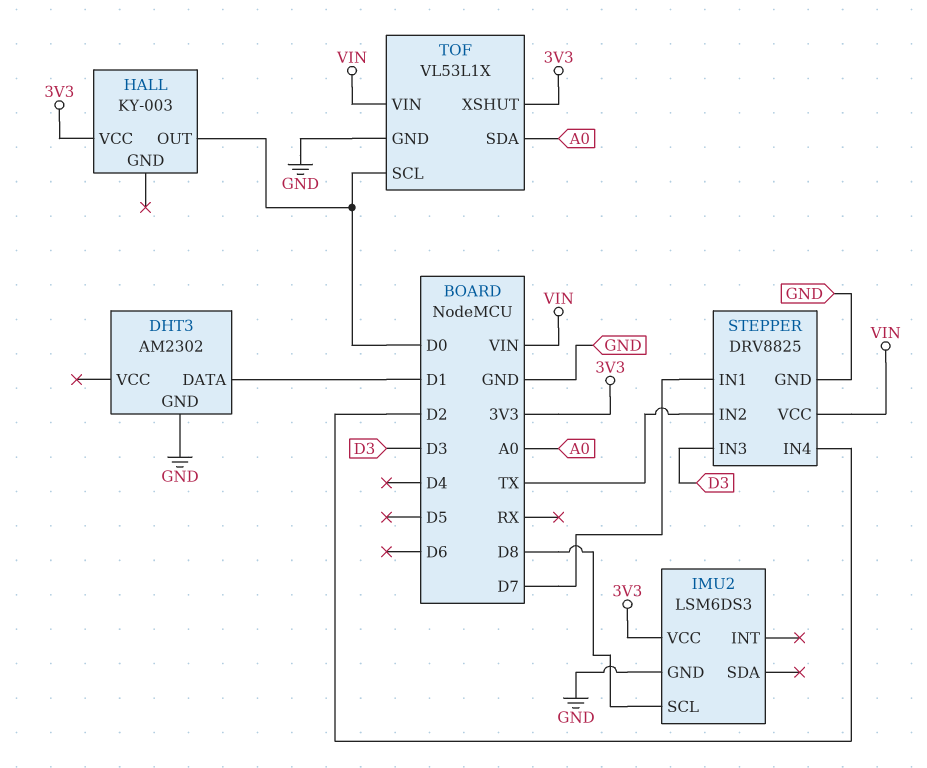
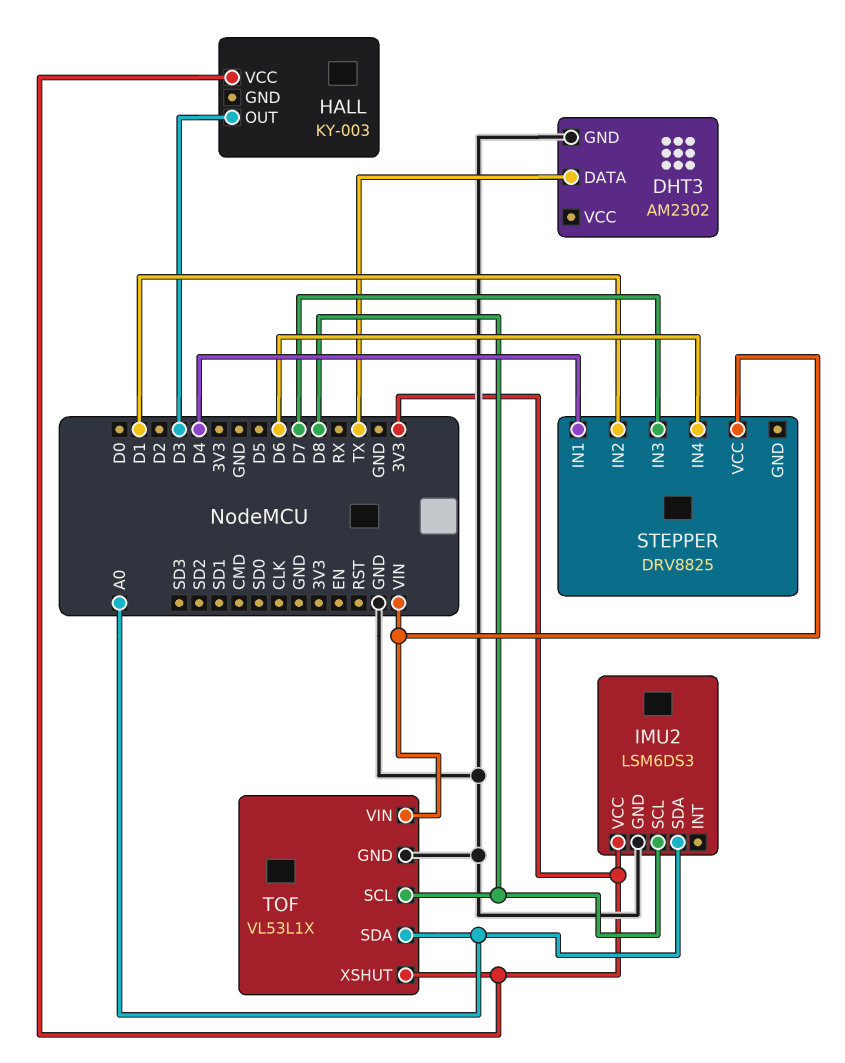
DHT3 pin DATA: D1 -> TX
HALL pin OUT: D0 -> D3
IMU2 pin SDA: none -> A0
STEPPER pin GND: GND -> none
STEPPER pin IN1: D7 -> D4
STEPPER pin IN2: TX -> D1
STEPPER pin IN3: D3 -> D7
STEPPER pin IN4: D2 -> D6
TOF pin SCL: D0 -> D8

